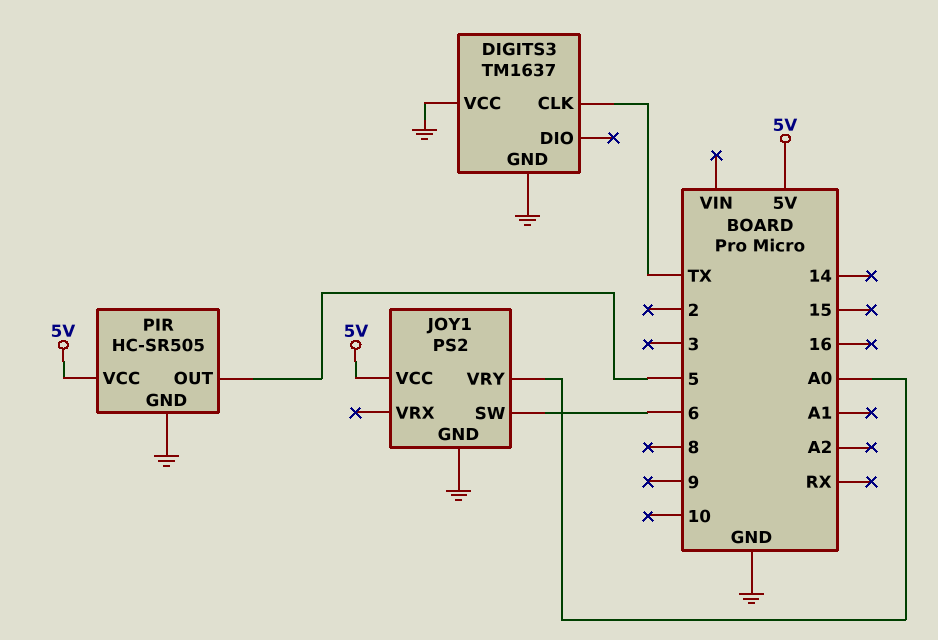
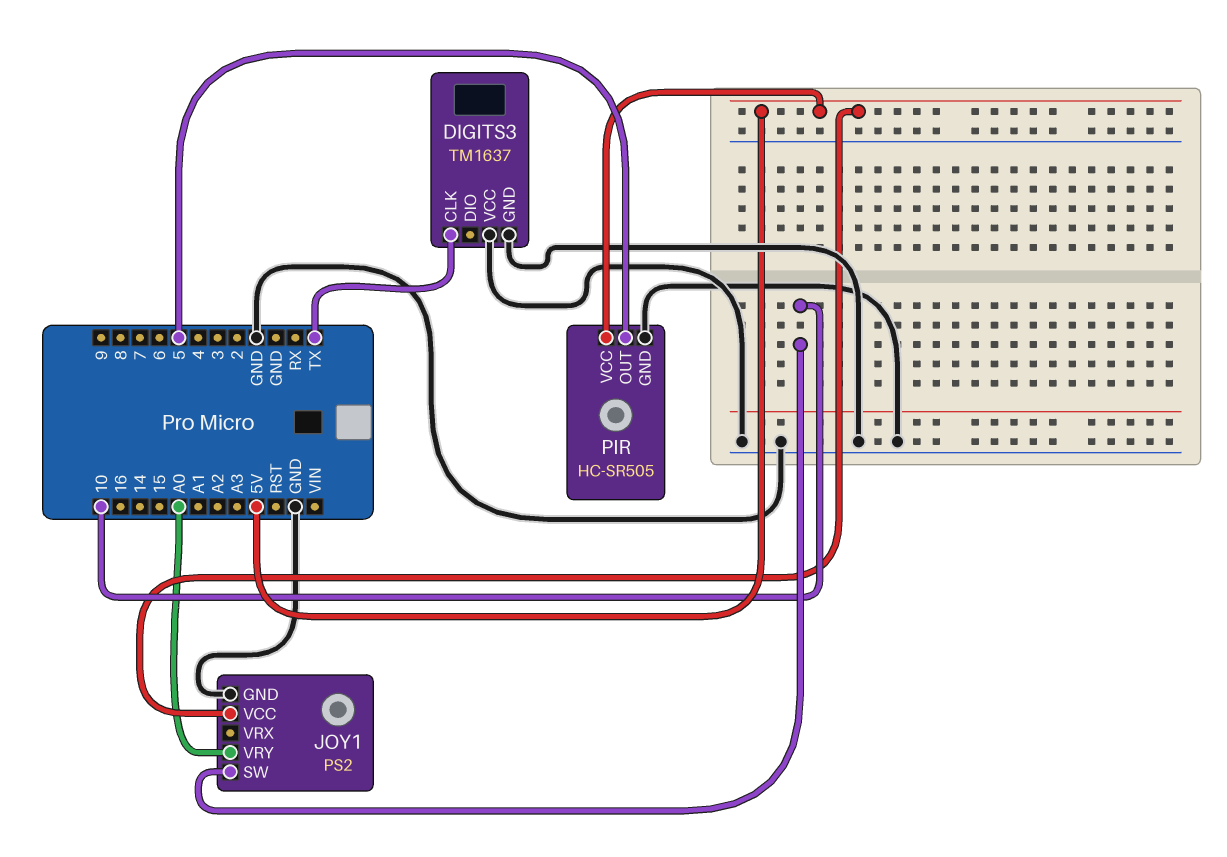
JOY1 pin SW: 6 -> 10

